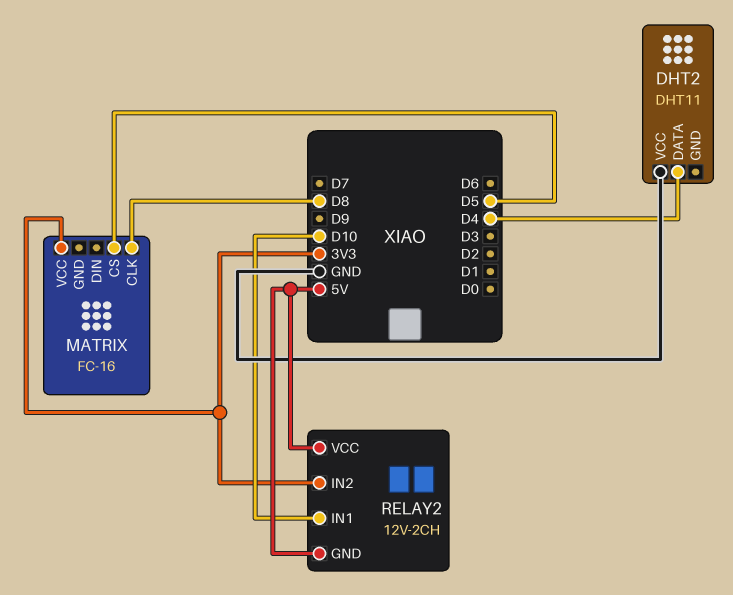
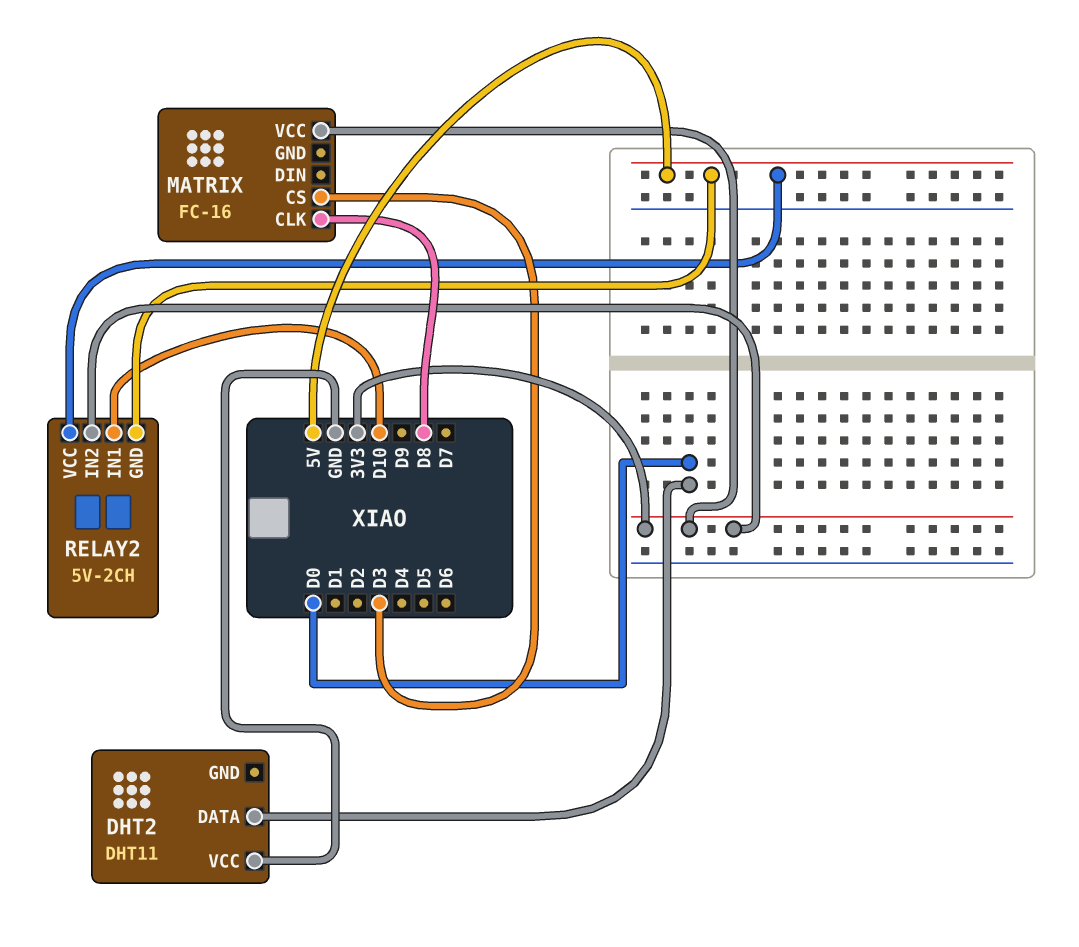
DHT2 pin DATA: D4 -> D0
MATRIX pin CS: D5 -> D3
RELAY2: 12V-2CH -> 5V-2CH

